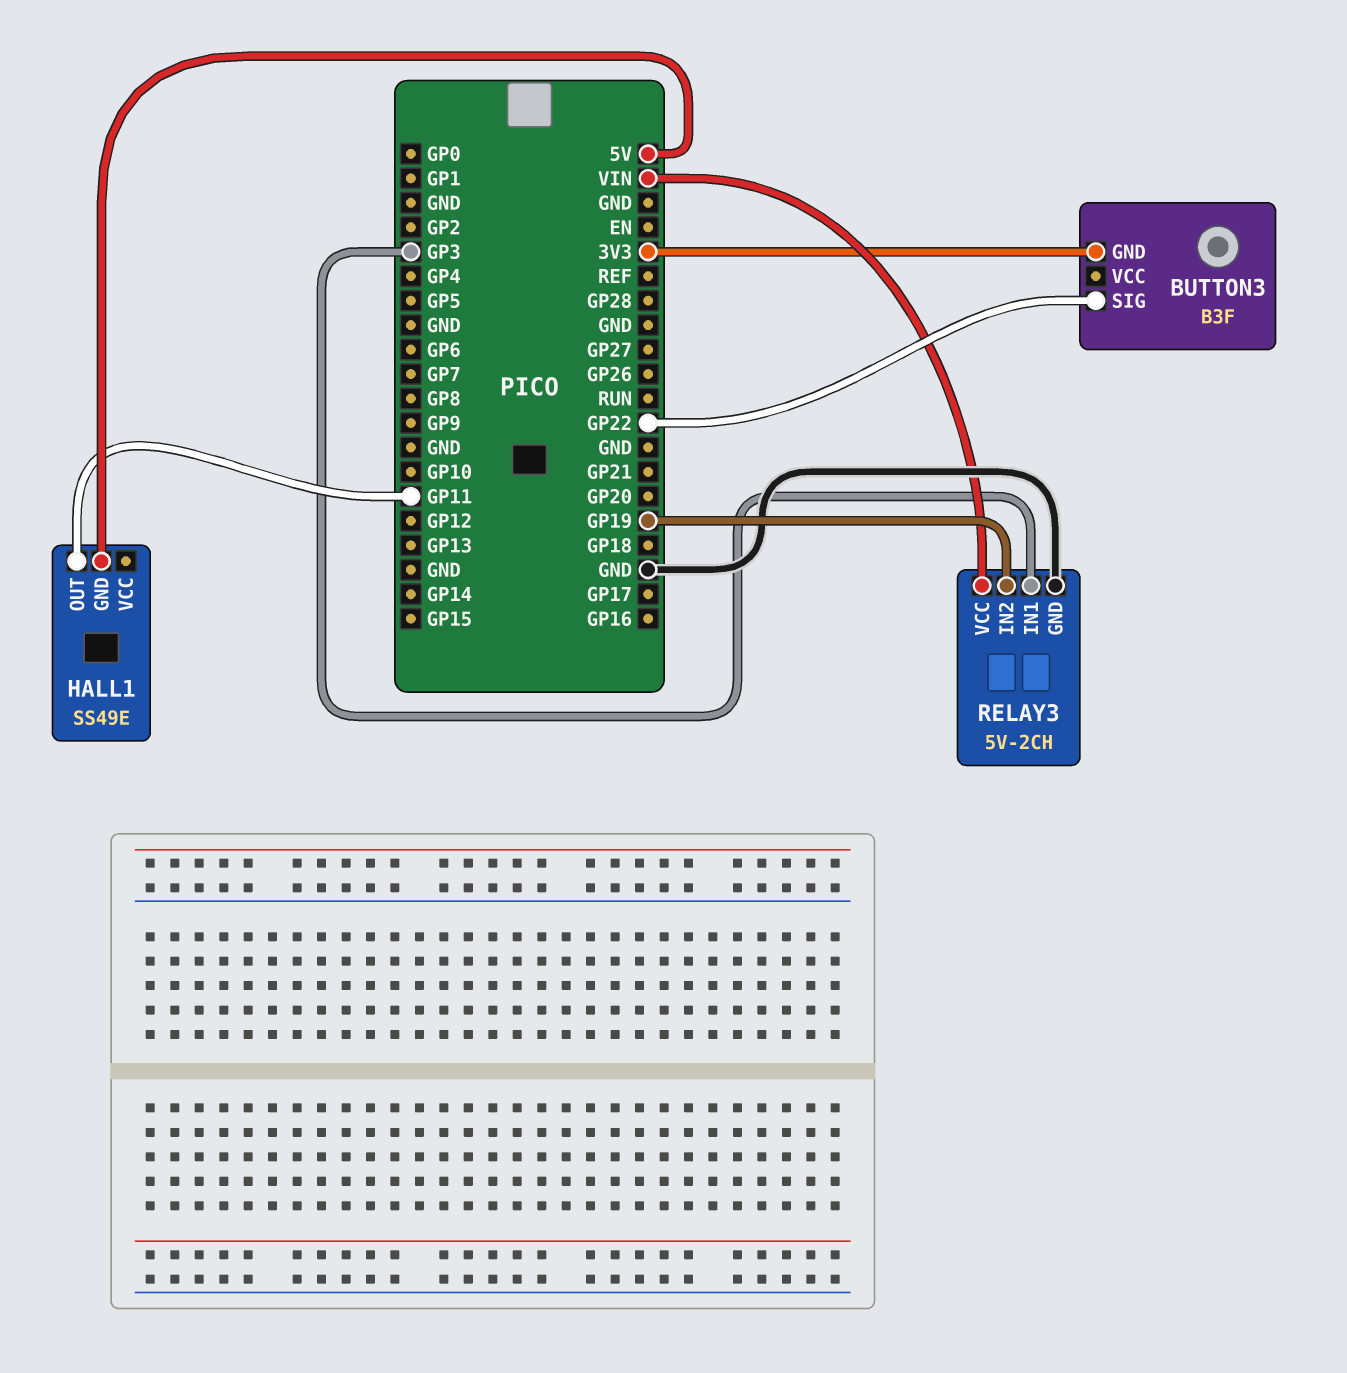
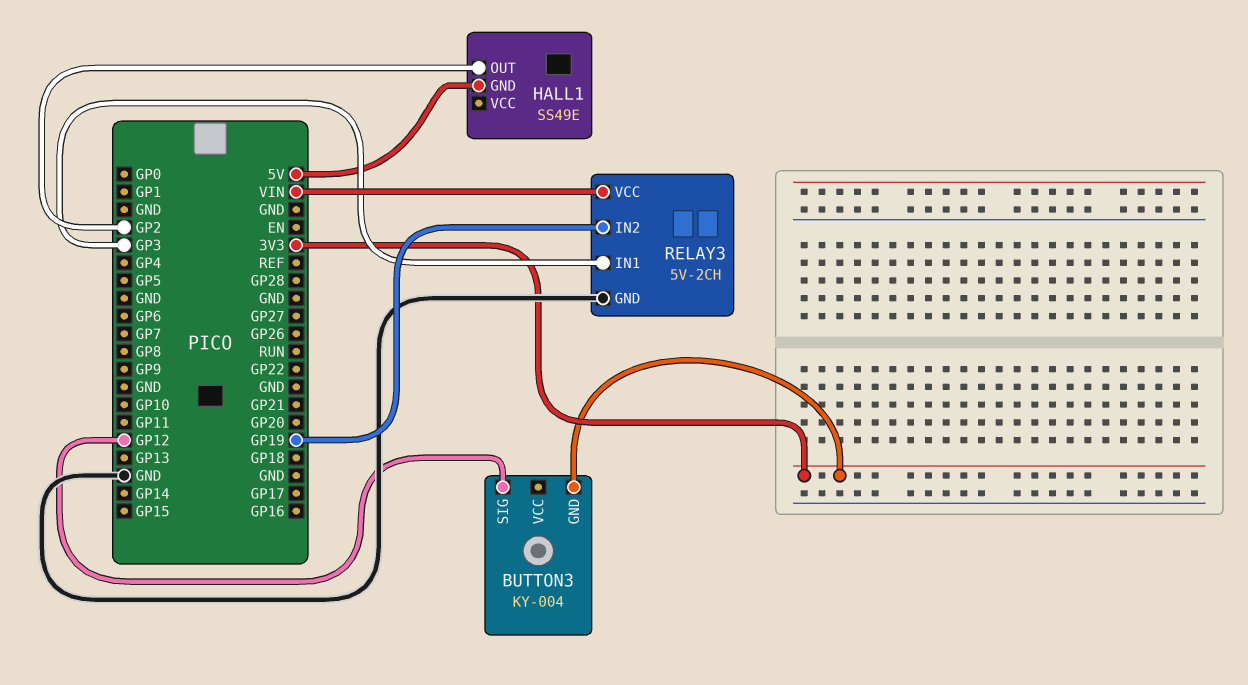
BUTTON3: B3F -> KY-004
BUTTON3 pin SIG: GP22 -> GP12
HALL1 pin OUT: GP11 -> GP2

